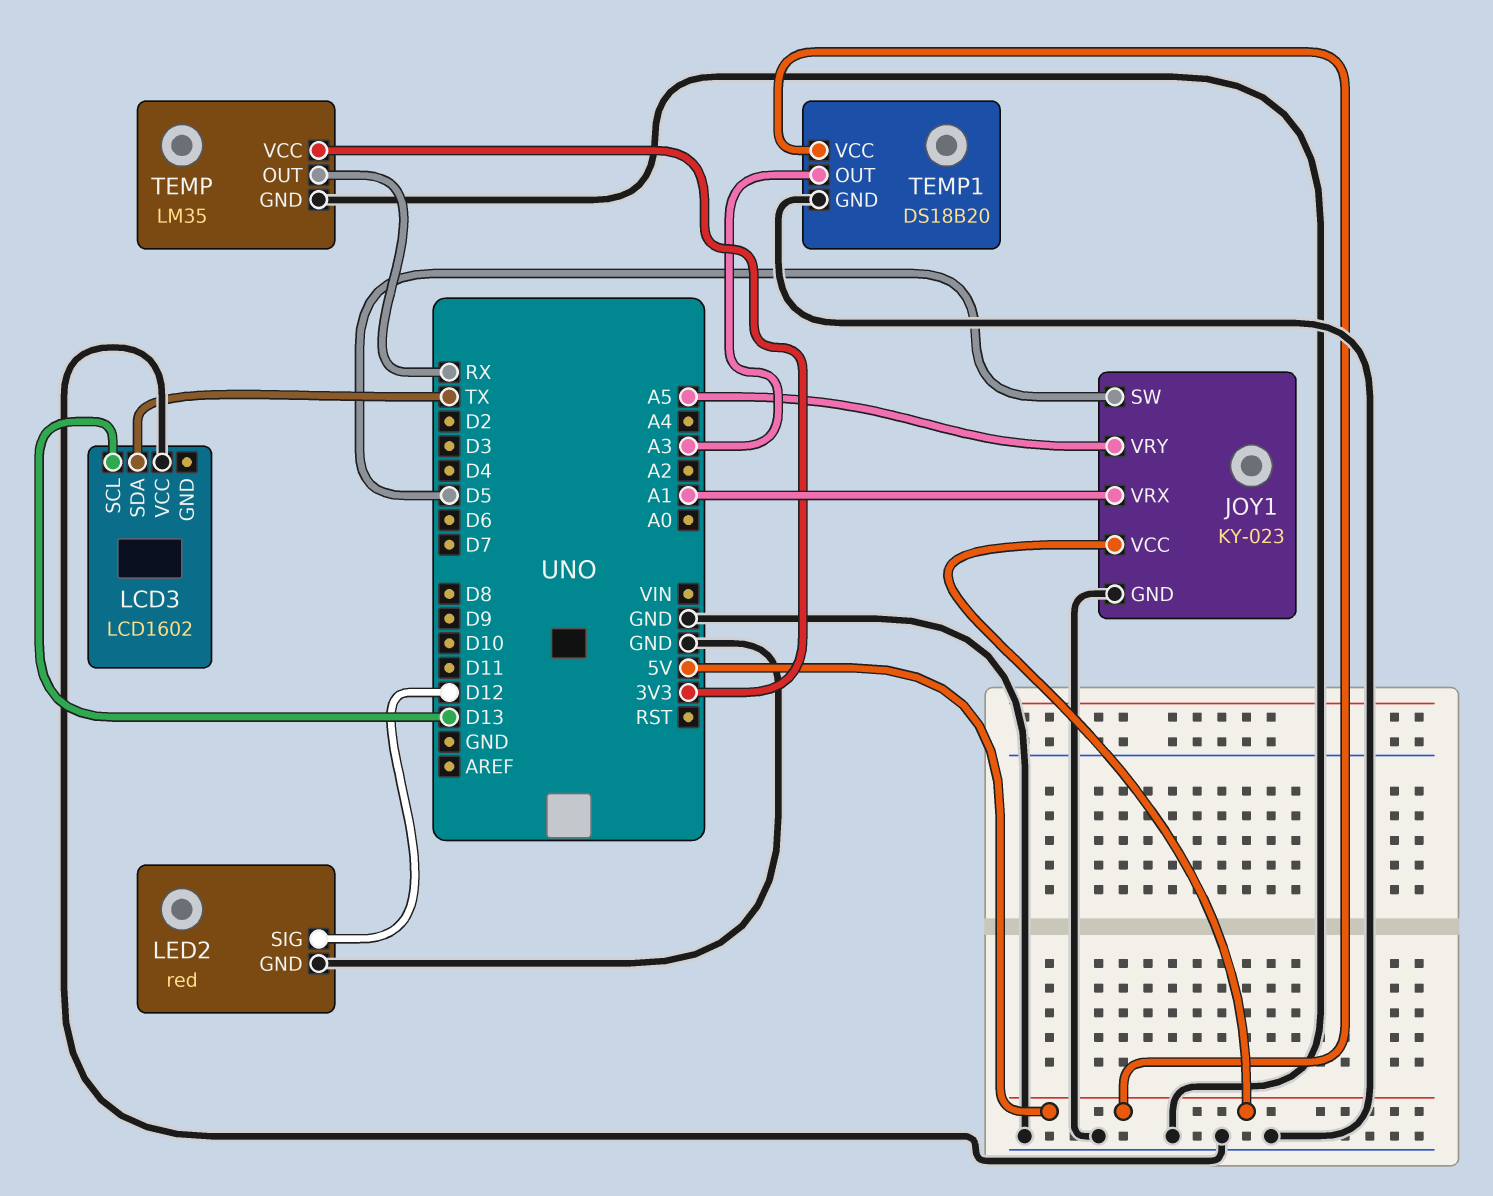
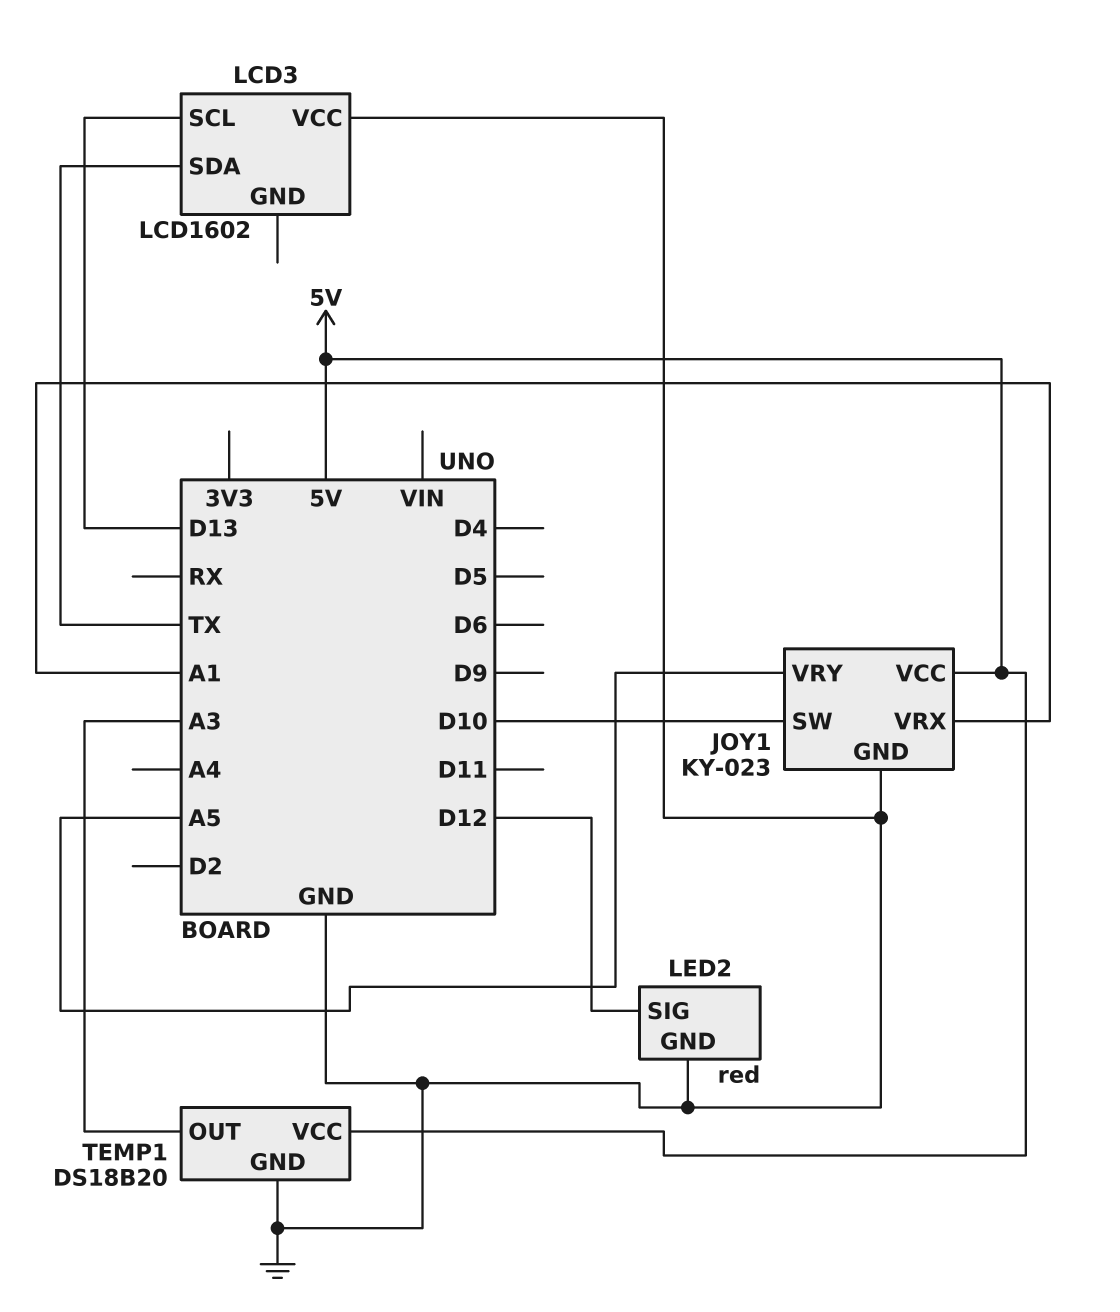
JOY1 pin SW: D5 -> D10
TEMP: LM35 -> none
TEMP pin GND: GND -> none
TEMP pin OUT: RX -> none
TEMP pin VCC: 3V3 -> none

